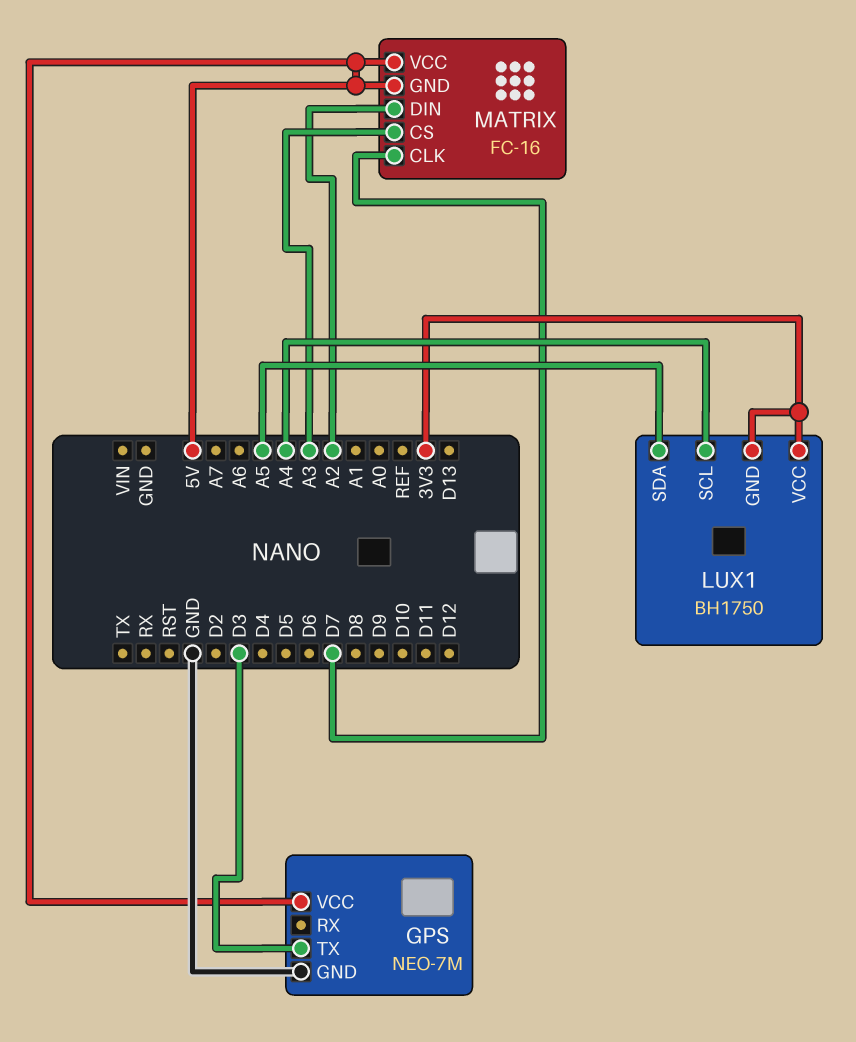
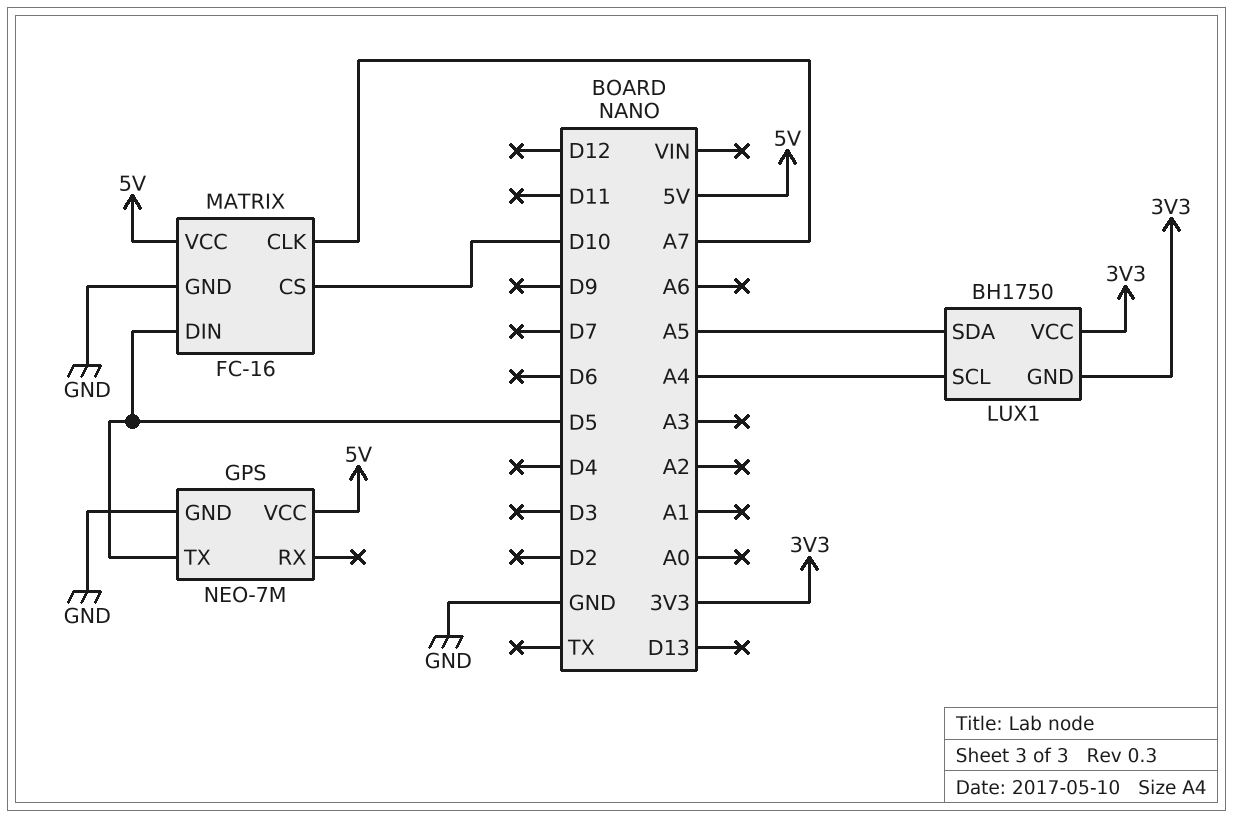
GPS pin TX: D3 -> D5
MATRIX pin CLK: D7 -> A7
MATRIX pin CS: A3 -> D10
MATRIX pin DIN: A2 -> D5
MATRIX pin GND: 5V -> GND

